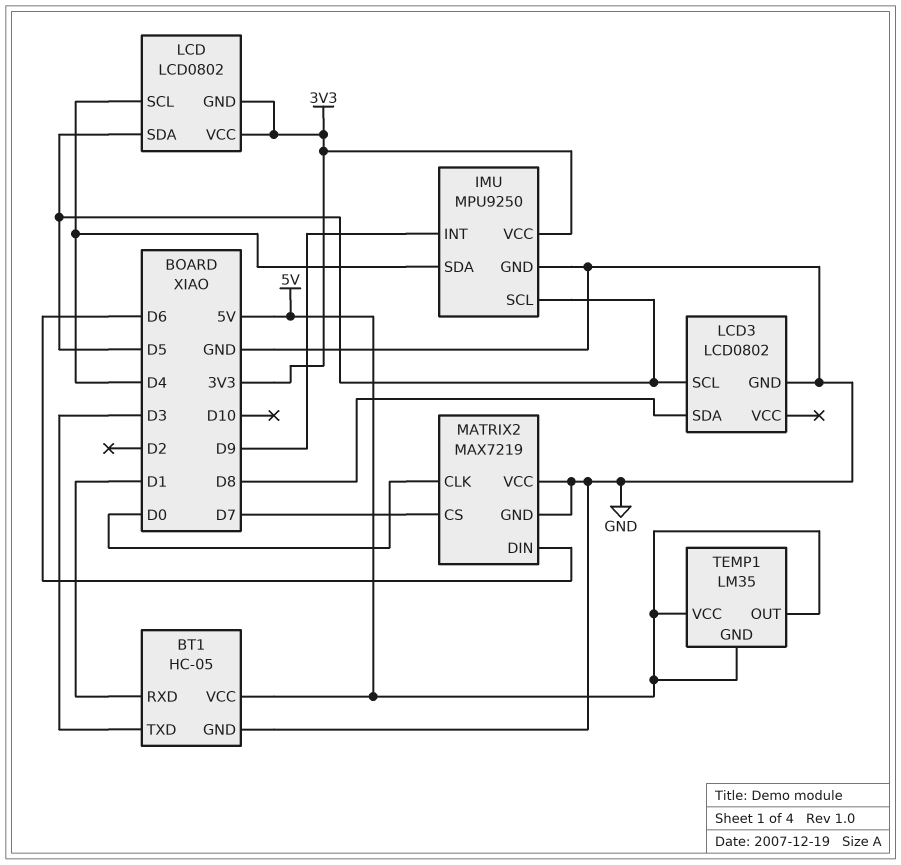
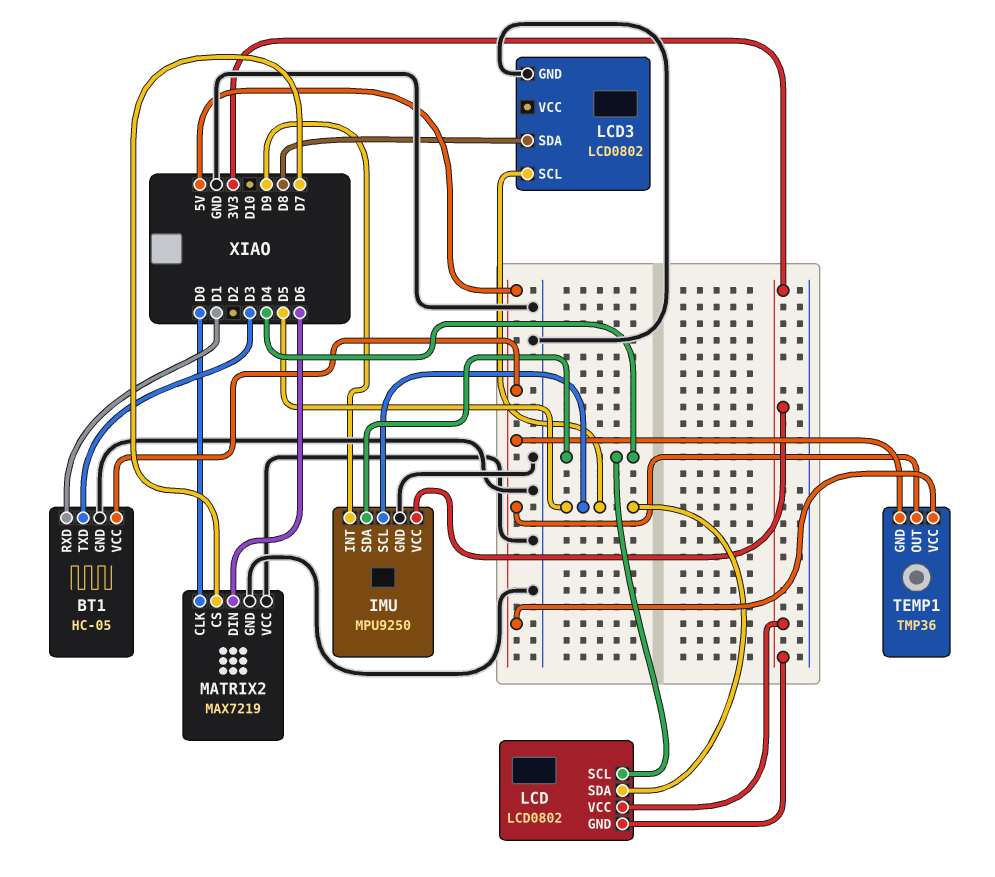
TEMP1: LM35 -> TMP36

